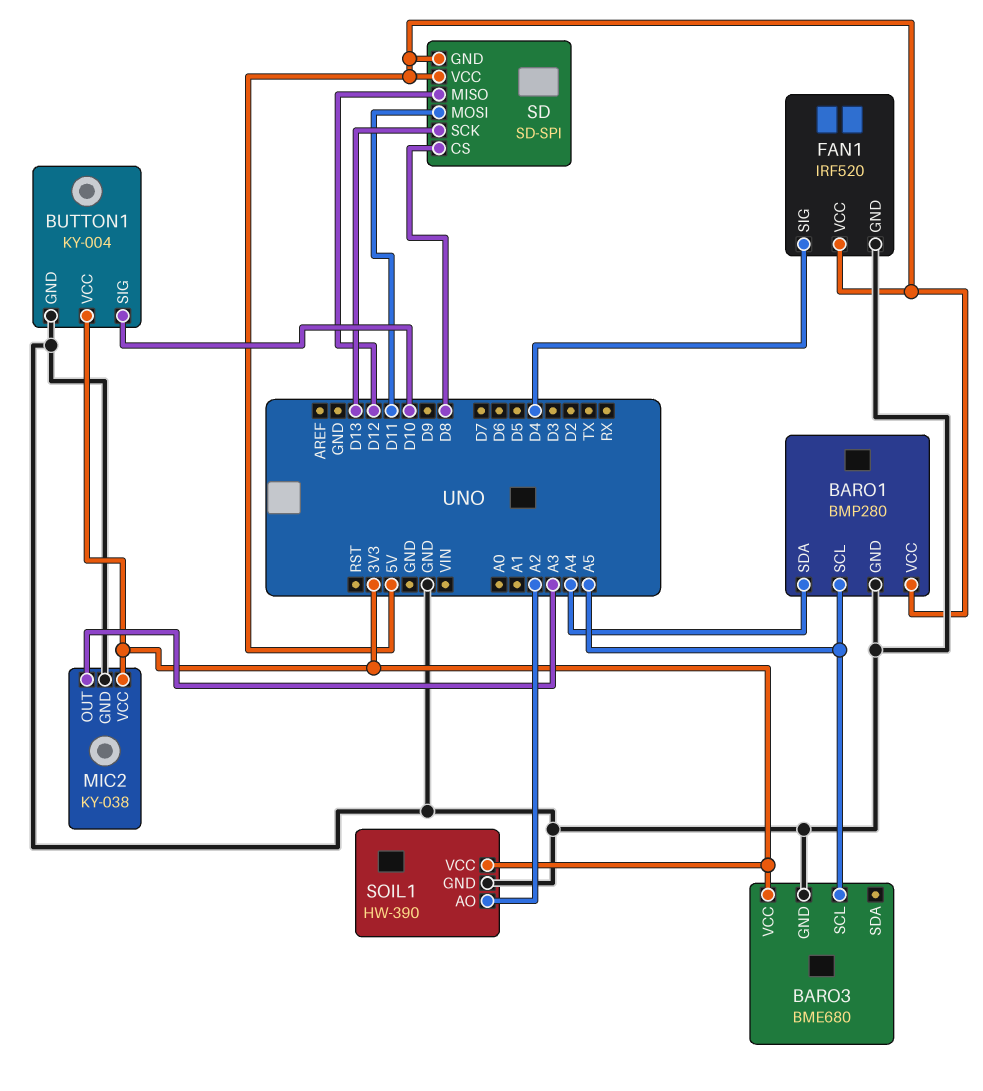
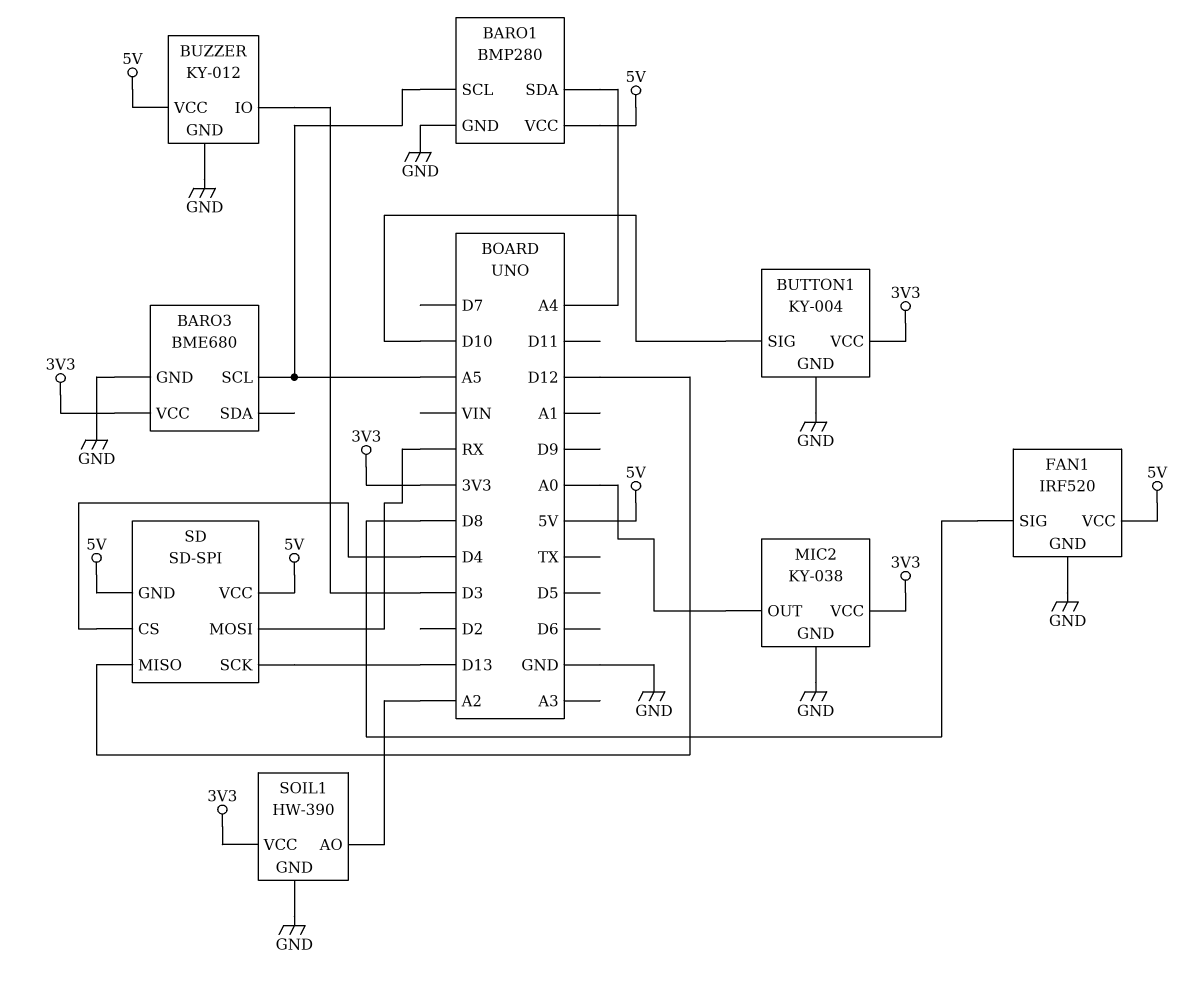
BUZZER: none -> KY-012
BUZZER pin GND: none -> GND
BUZZER pin IO: none -> D3
BUZZER pin VCC: none -> 5V
FAN1 pin SIG: D4 -> D8
MIC2 pin OUT: A3 -> A0
SD pin CS: D8 -> D4
SD pin MOSI: D11 -> RX

